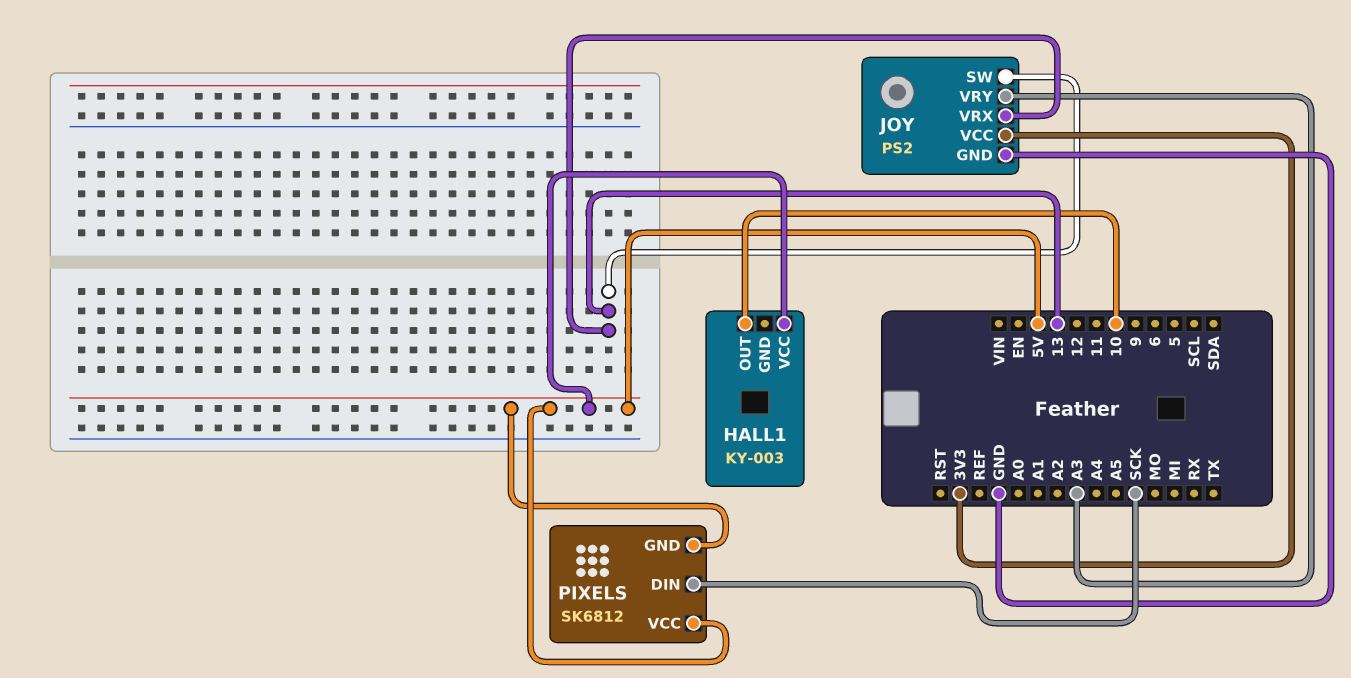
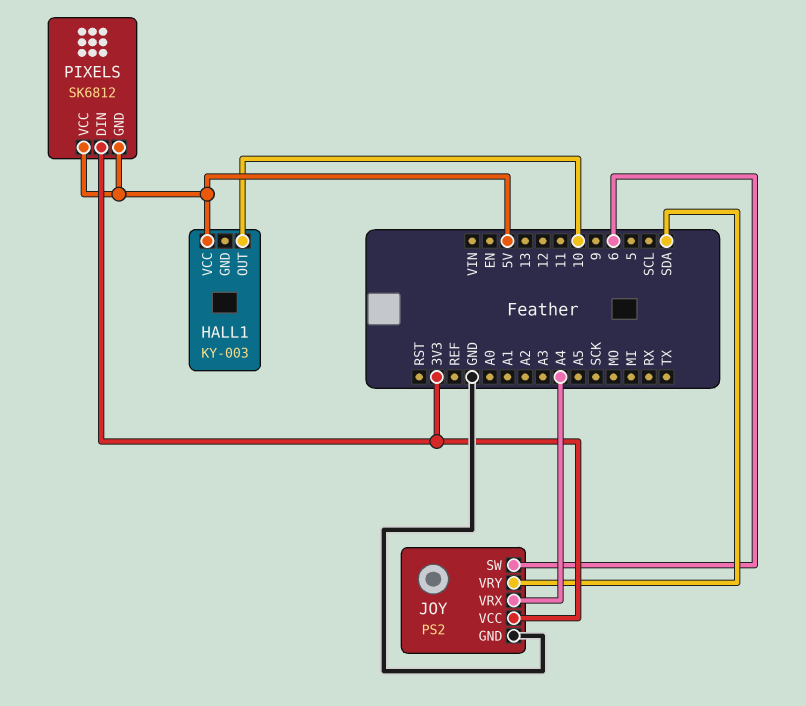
JOY pin SW: 13 -> 6
JOY pin VRX: 13 -> A4
JOY pin VRY: A3 -> SDA
PIXELS pin DIN: SCK -> 3V3

